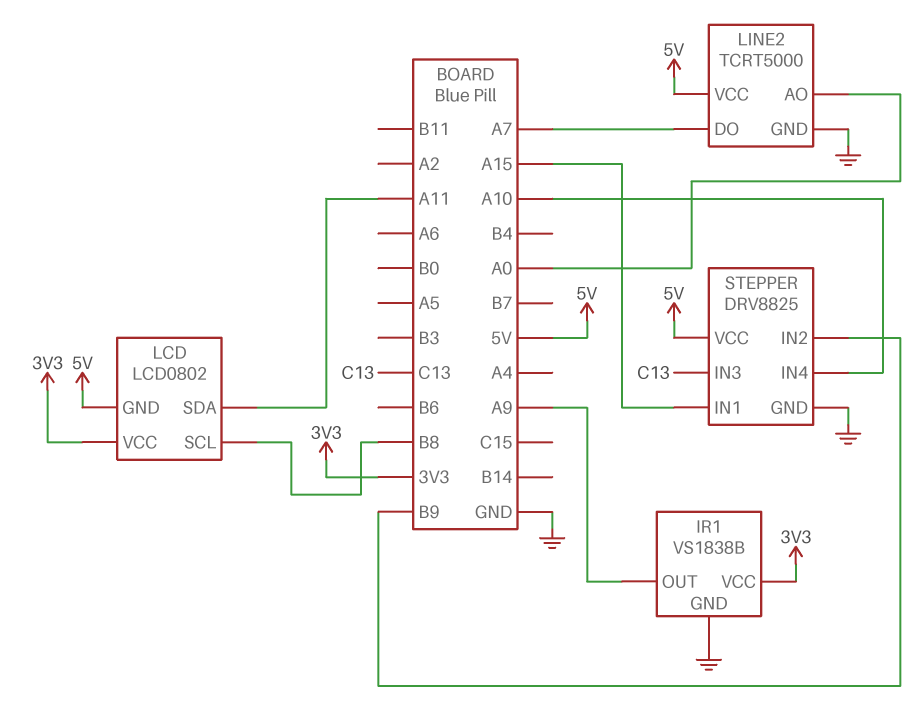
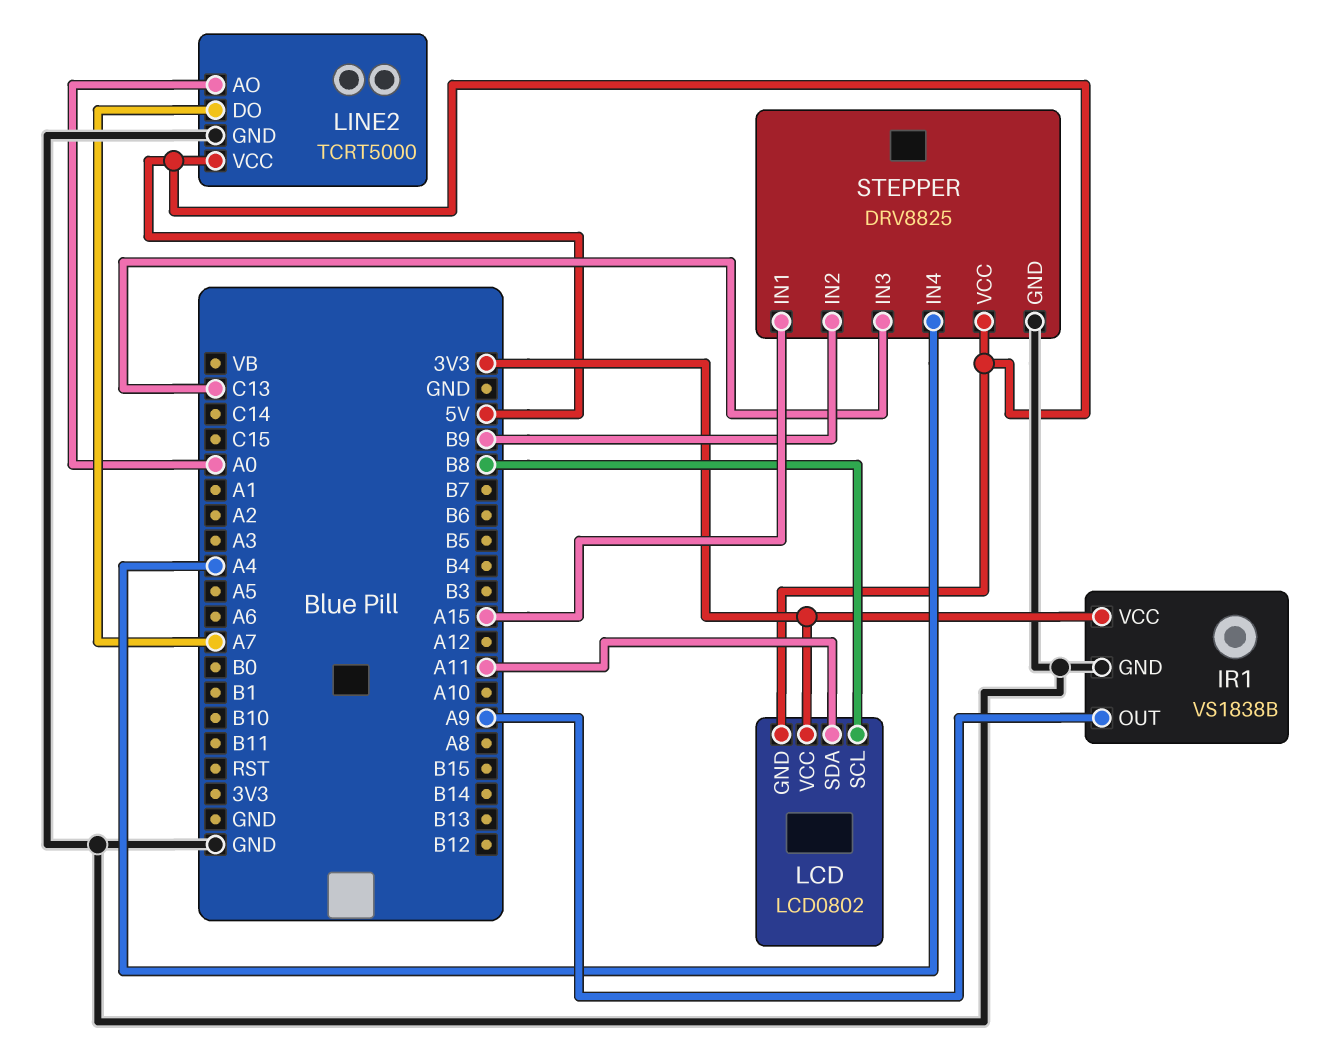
STEPPER pin IN4: A10 -> A4

